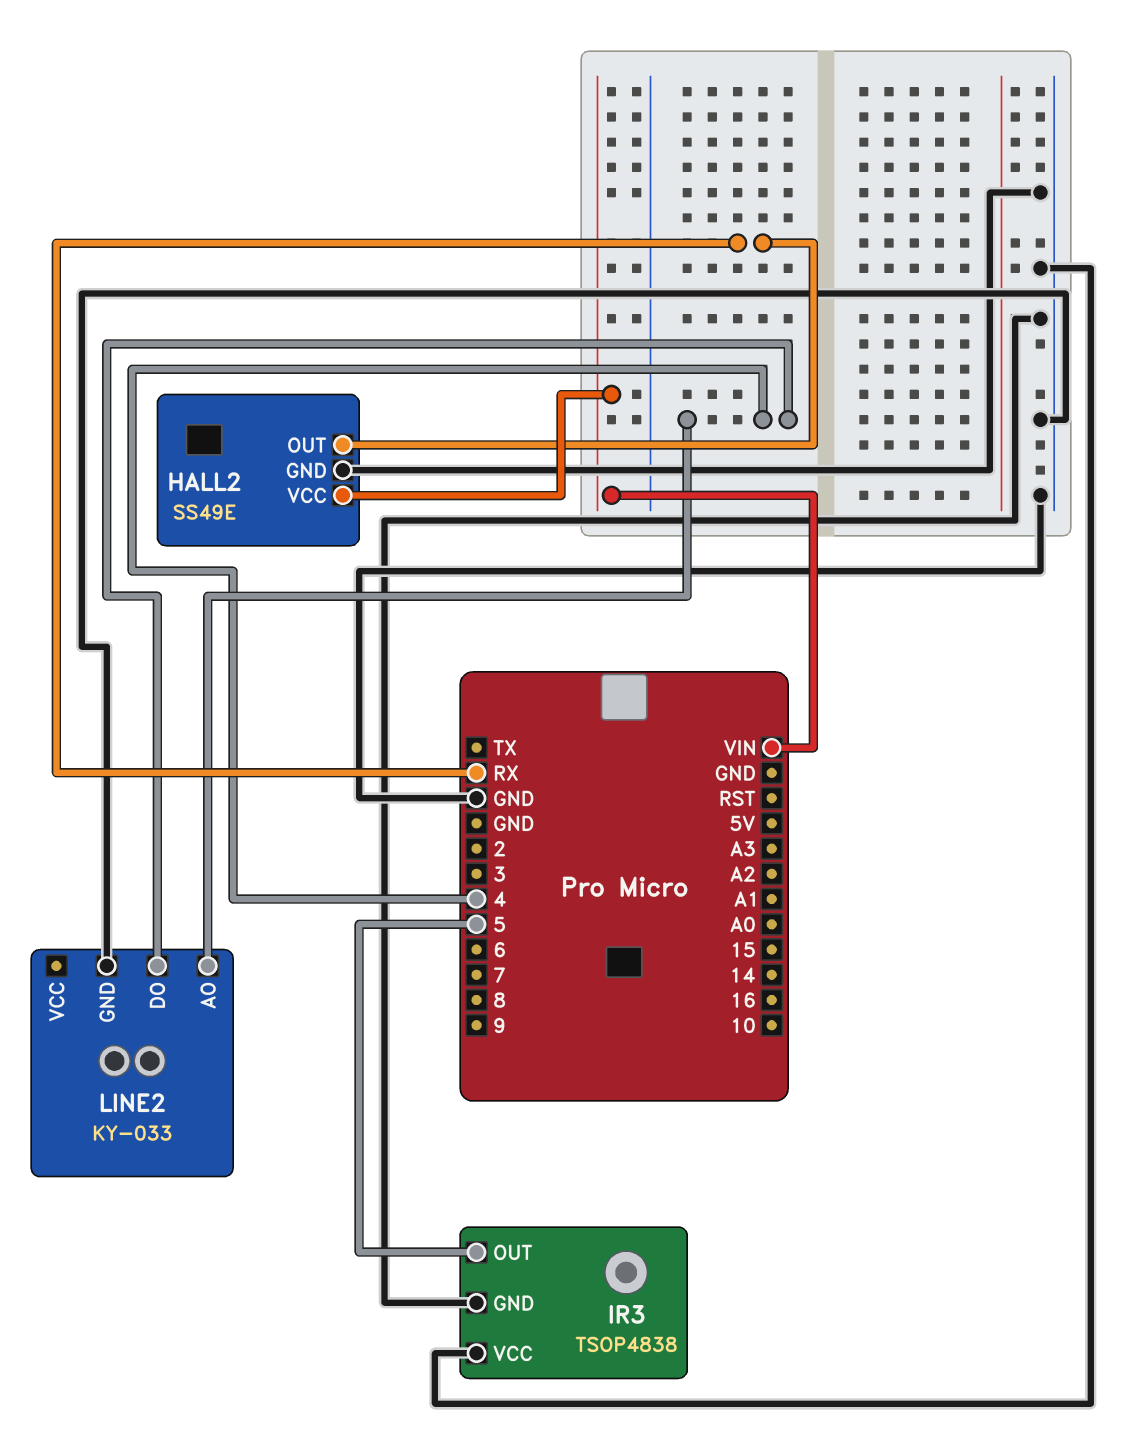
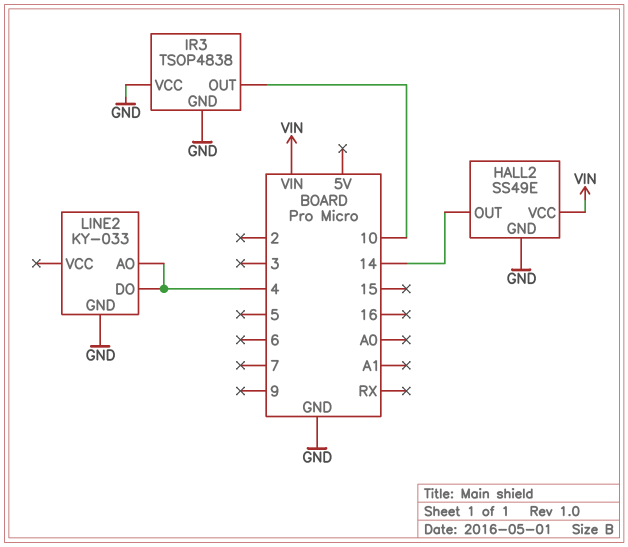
HALL2 pin OUT: RX -> 14
IR3 pin OUT: 5 -> 10

